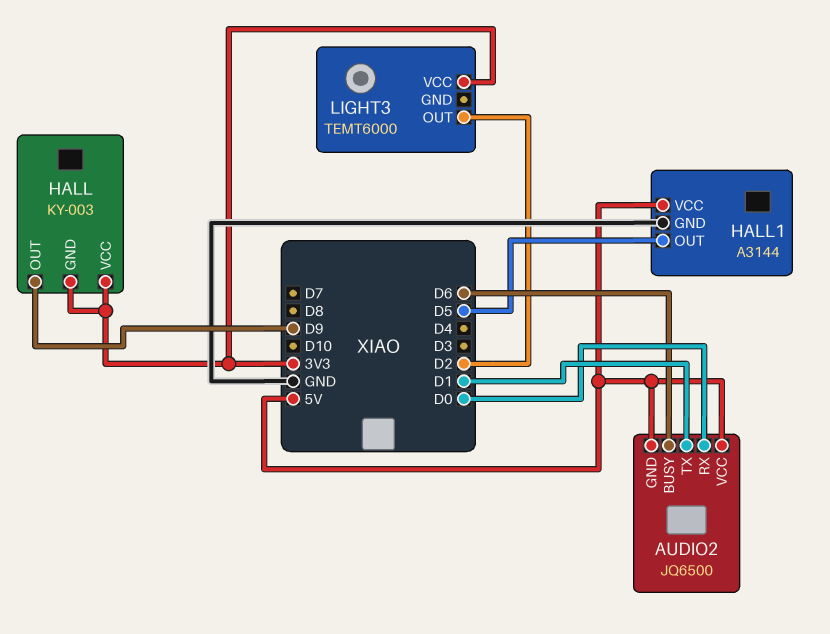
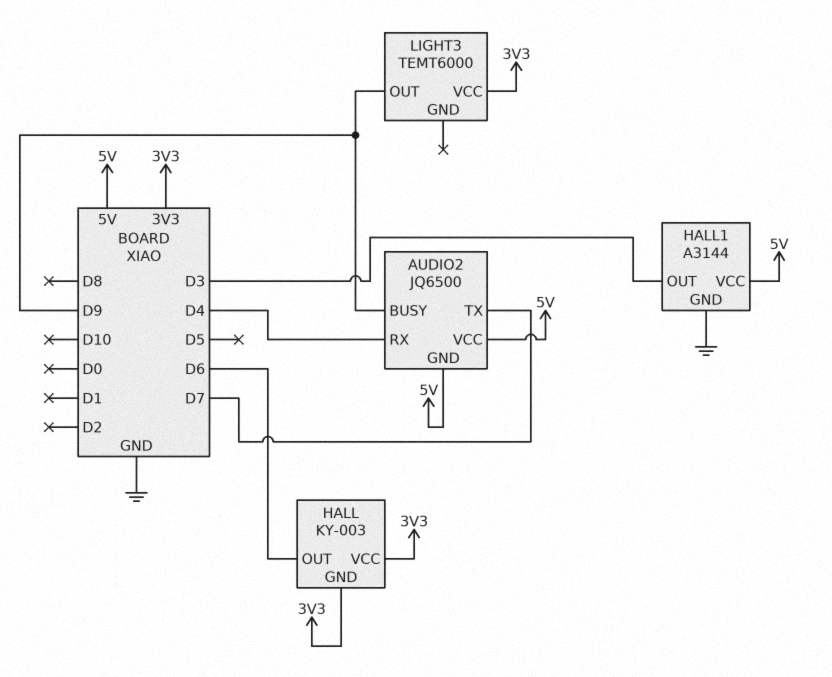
AUDIO2 pin BUSY: D6 -> D9
AUDIO2 pin RX: D0 -> D4
AUDIO2 pin TX: D1 -> D7
HALL pin OUT: D9 -> D6
HALL1 pin OUT: D5 -> D3
LIGHT3 pin OUT: D2 -> D9

